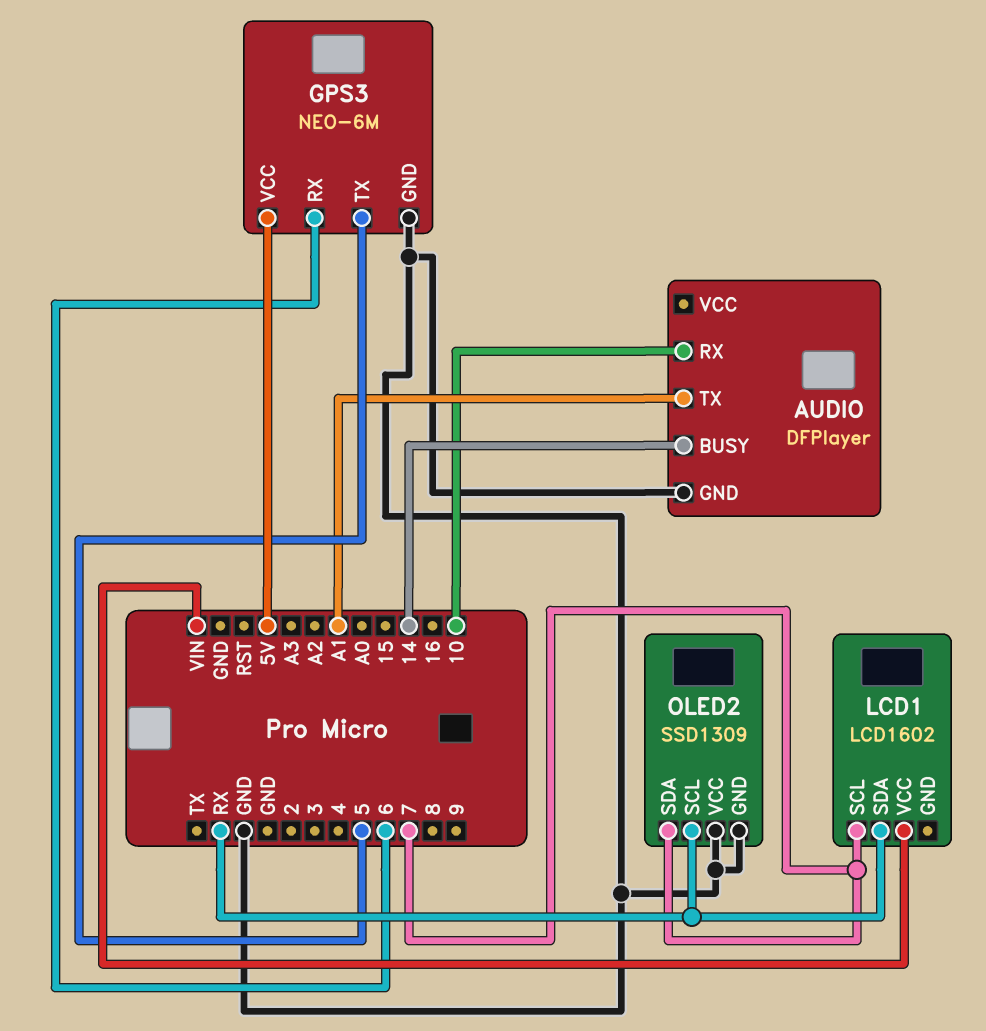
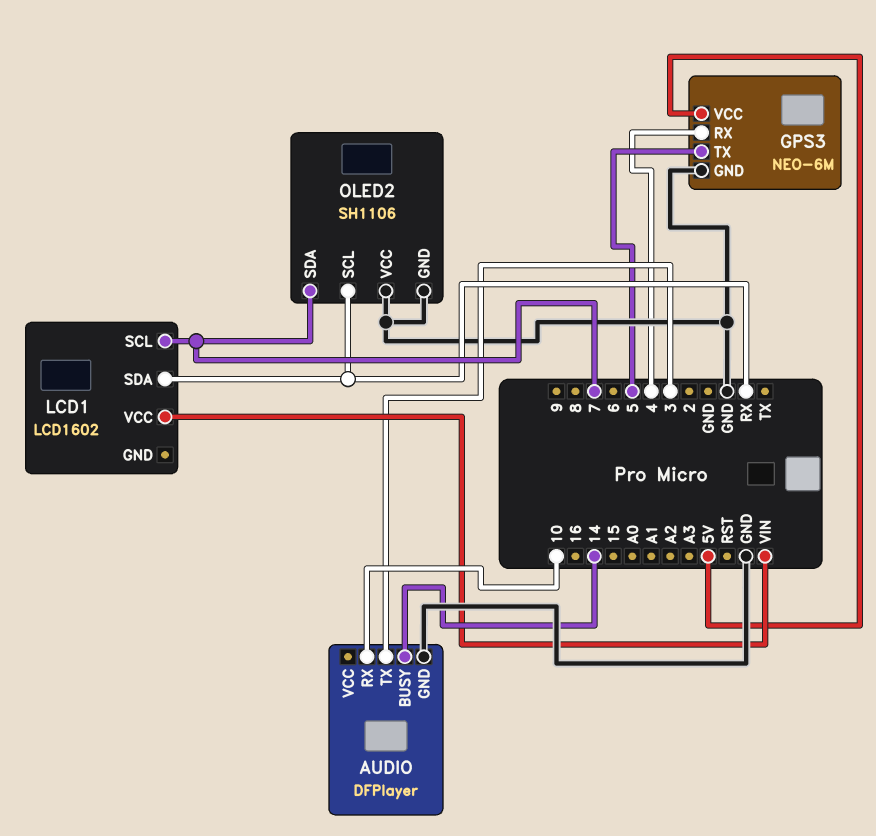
AUDIO pin TX: A1 -> 3
GPS3 pin RX: 6 -> 4
OLED2: SSD1309 -> SH1106

